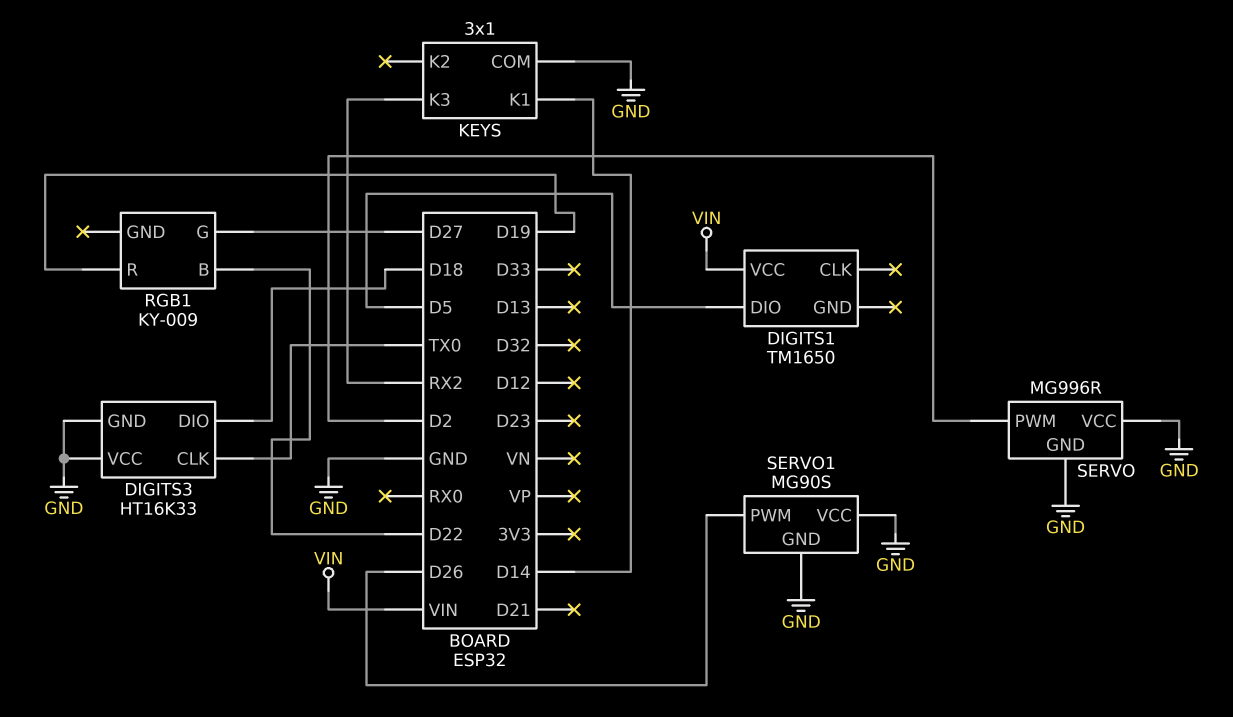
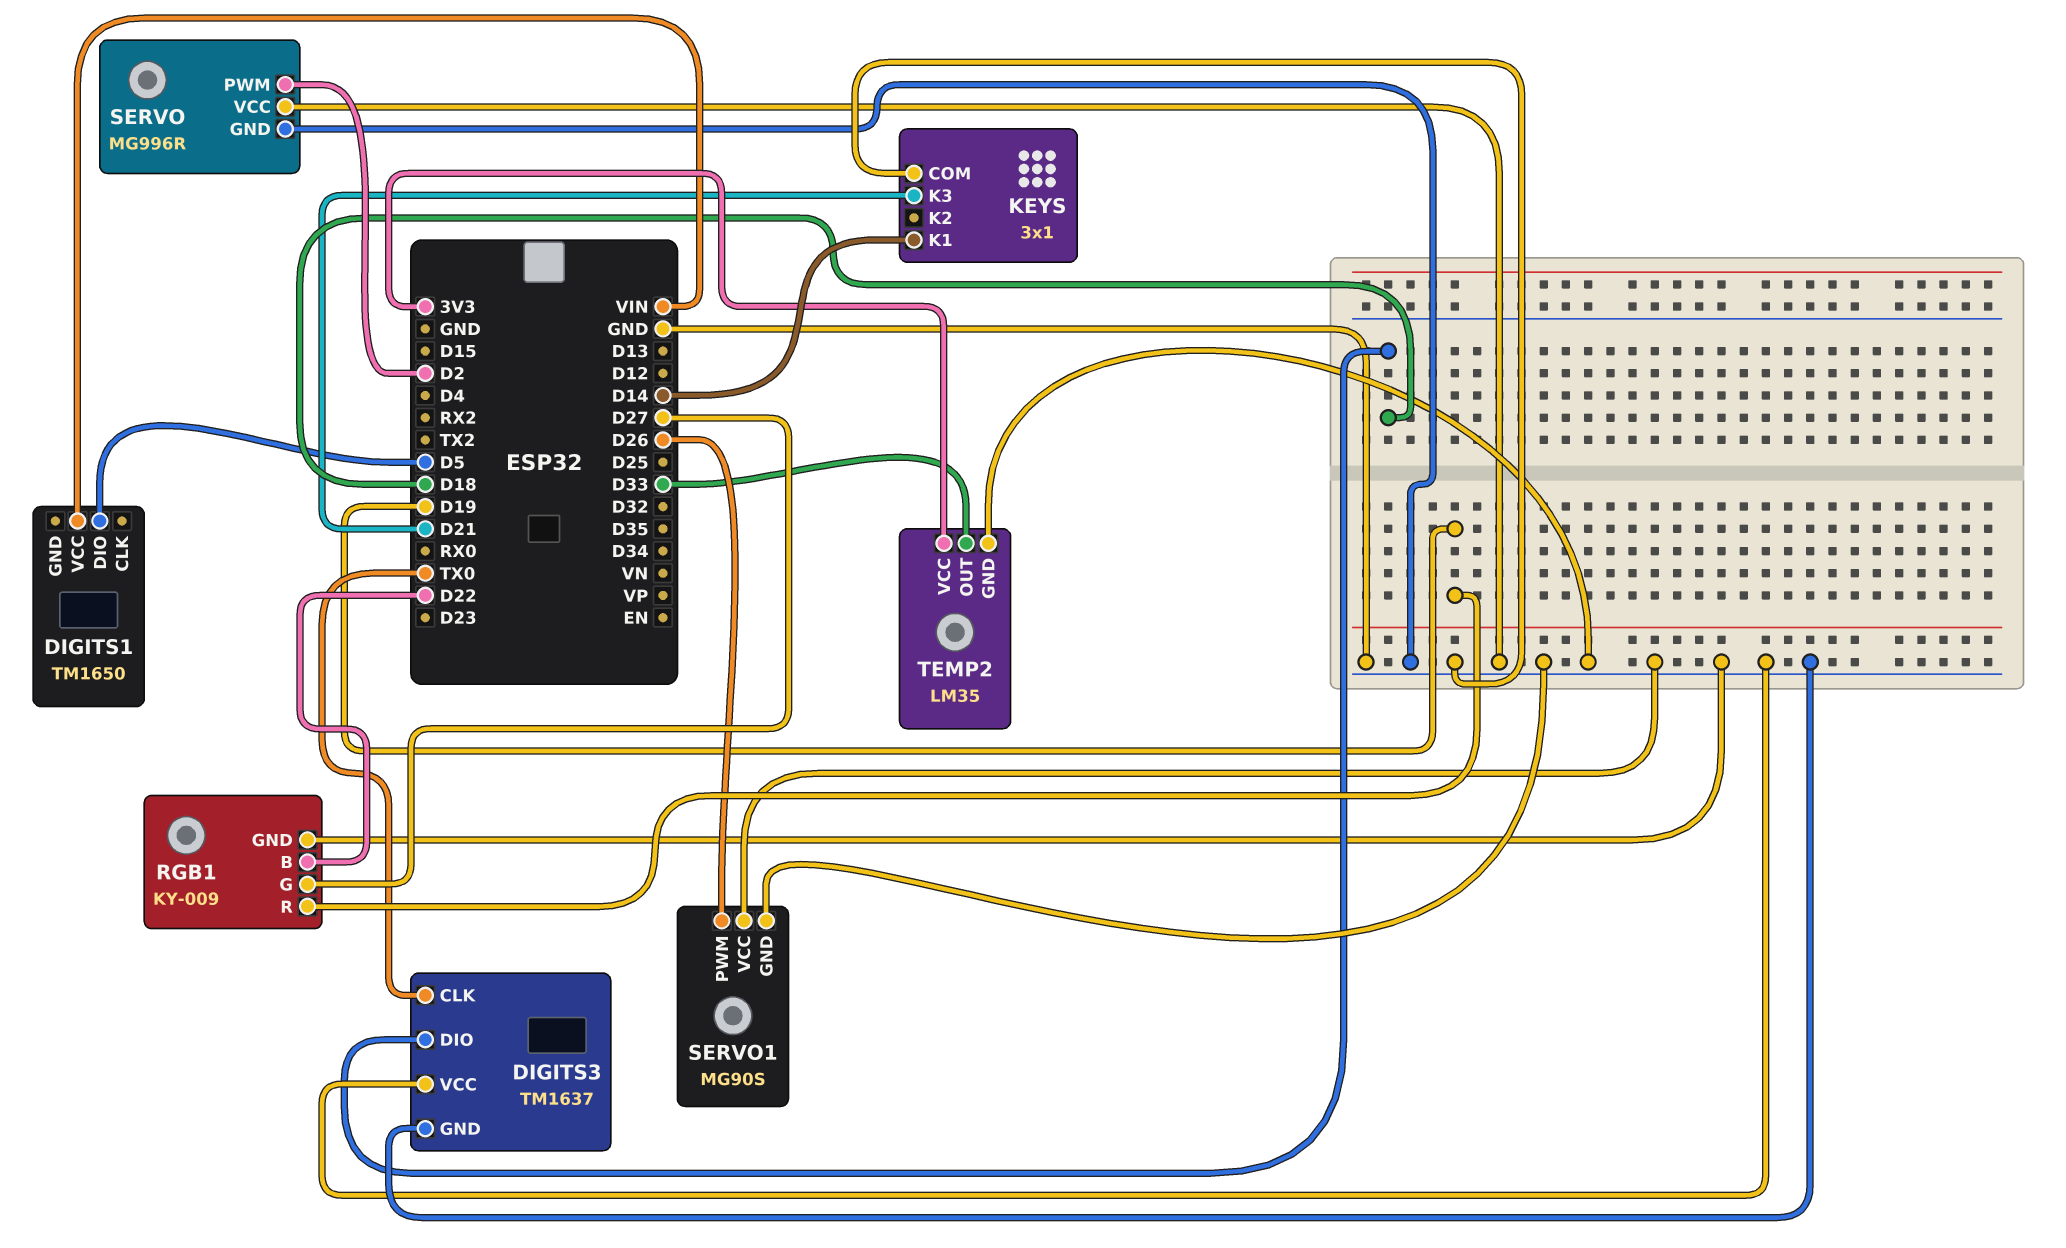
DIGITS3: HT16K33 -> TM1637
KEYS pin K3: RX2 -> D21
RGB1 pin GND: none -> GND
TEMP2: none -> LM35
TEMP2 pin GND: none -> GND
TEMP2 pin OUT: none -> D33
TEMP2 pin VCC: none -> 3V3

